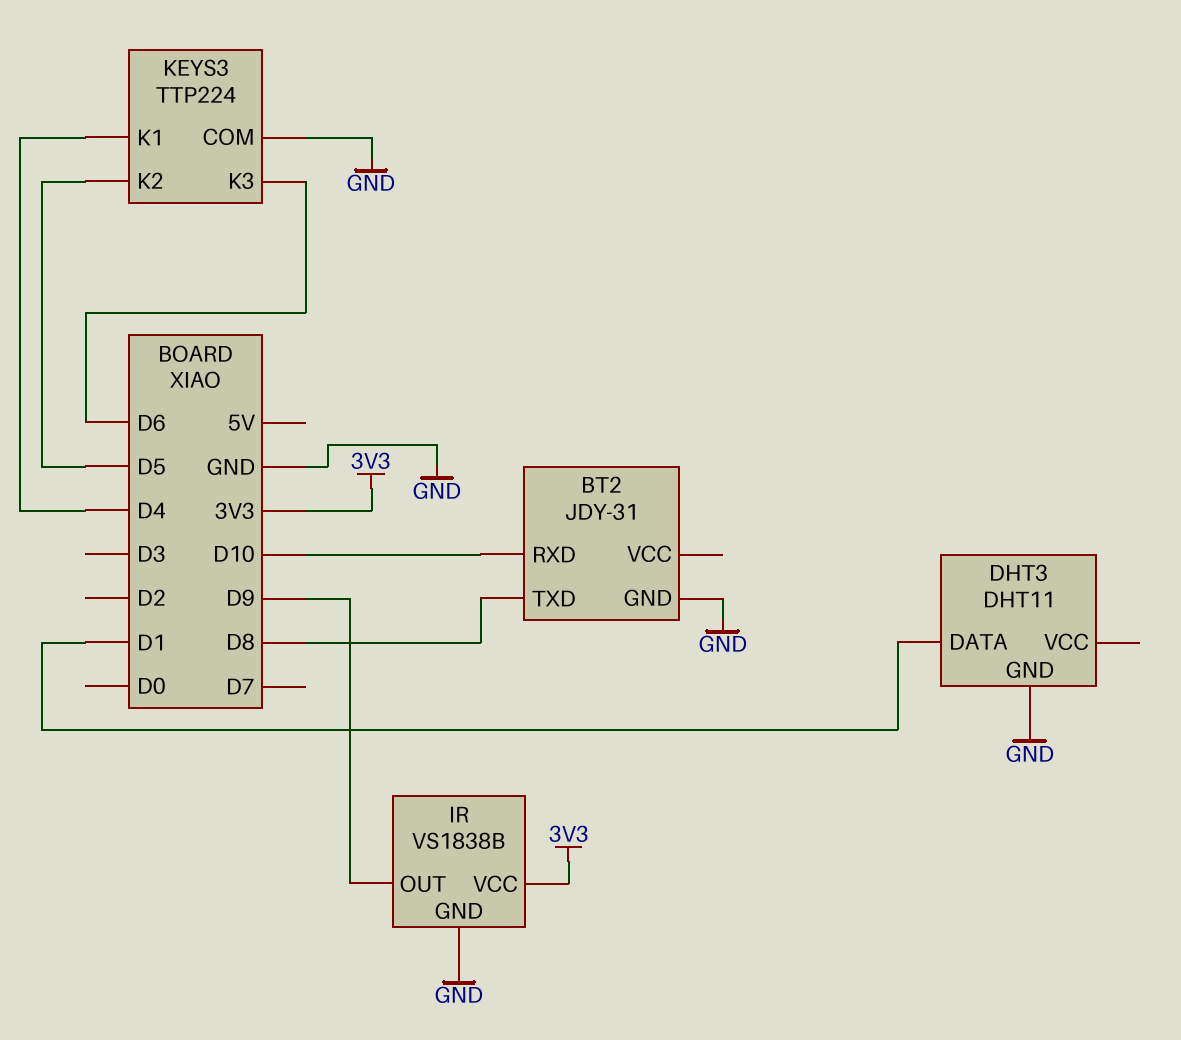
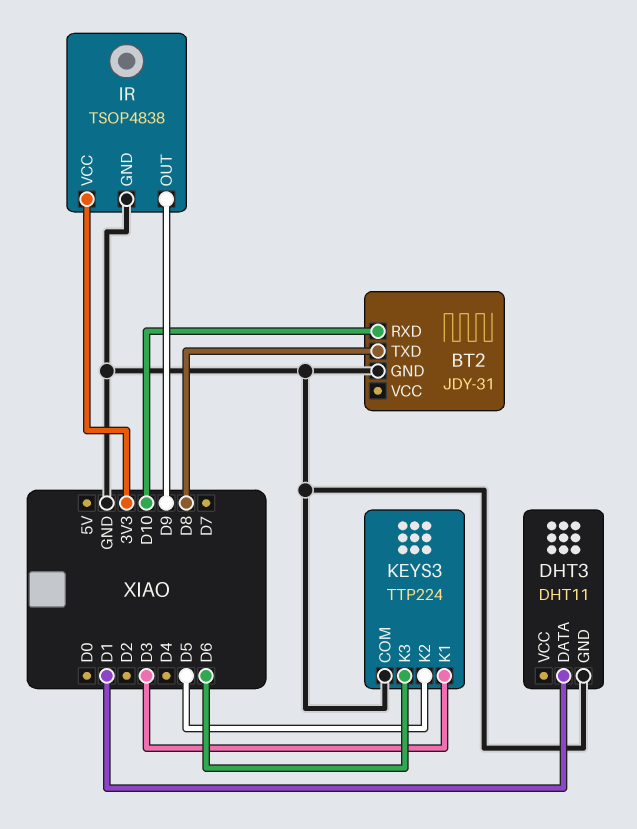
IR: VS1838B -> TSOP4838
KEYS3 pin K1: D4 -> D3

